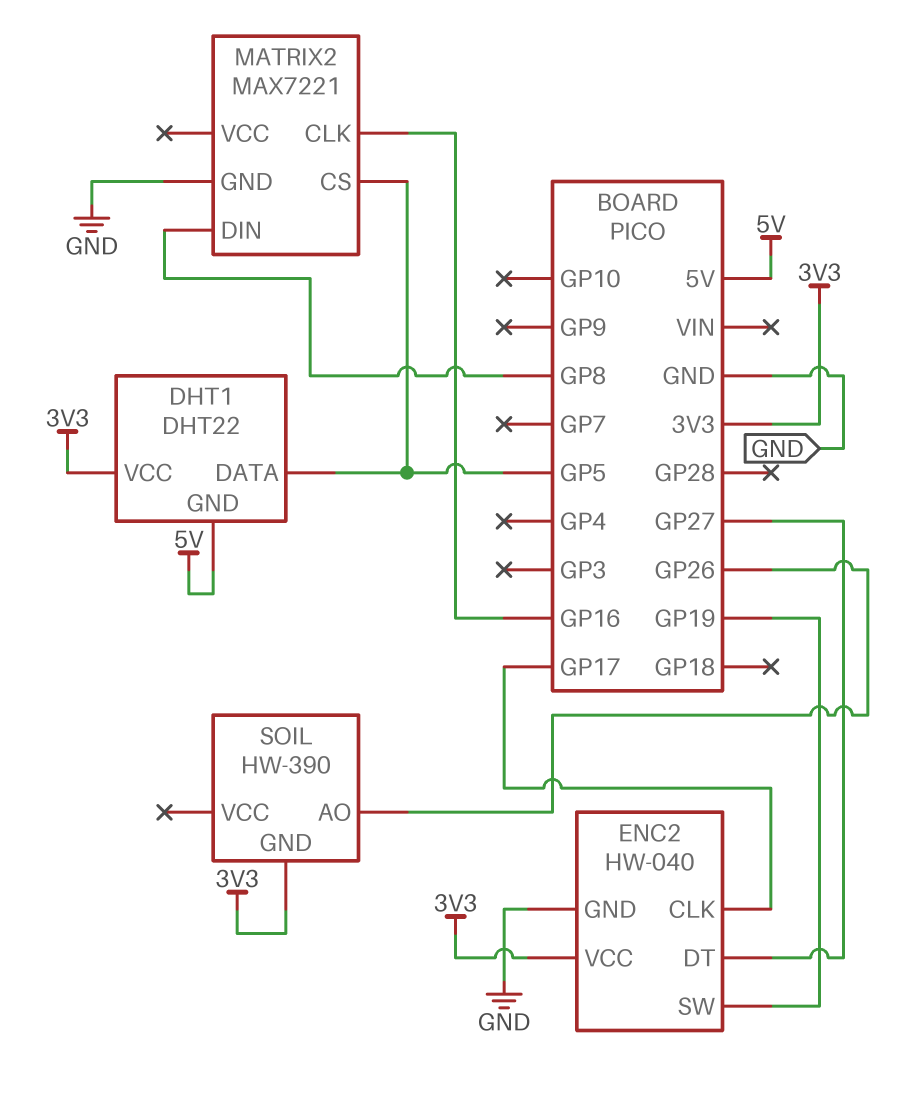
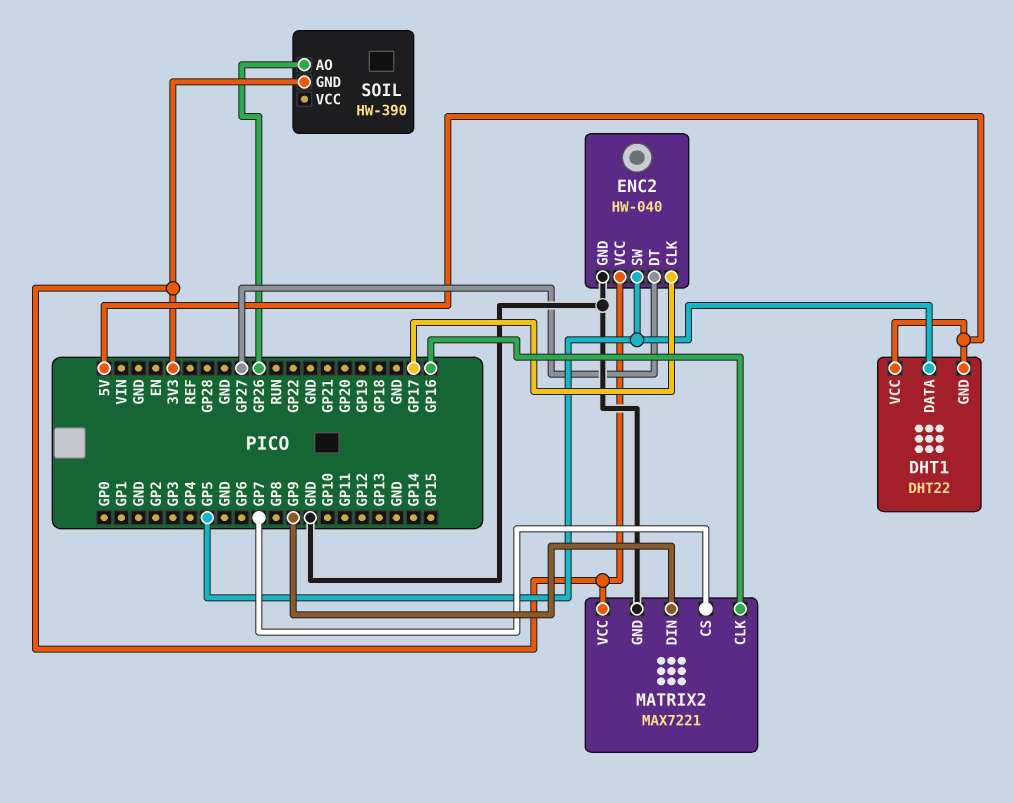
DHT1 pin VCC: 3V3 -> 5V
ENC2 pin SW: GP19 -> GP5
MATRIX2 pin CS: GP5 -> GP7
MATRIX2 pin DIN: GP8 -> GP9
MATRIX2 pin VCC: none -> 3V3

